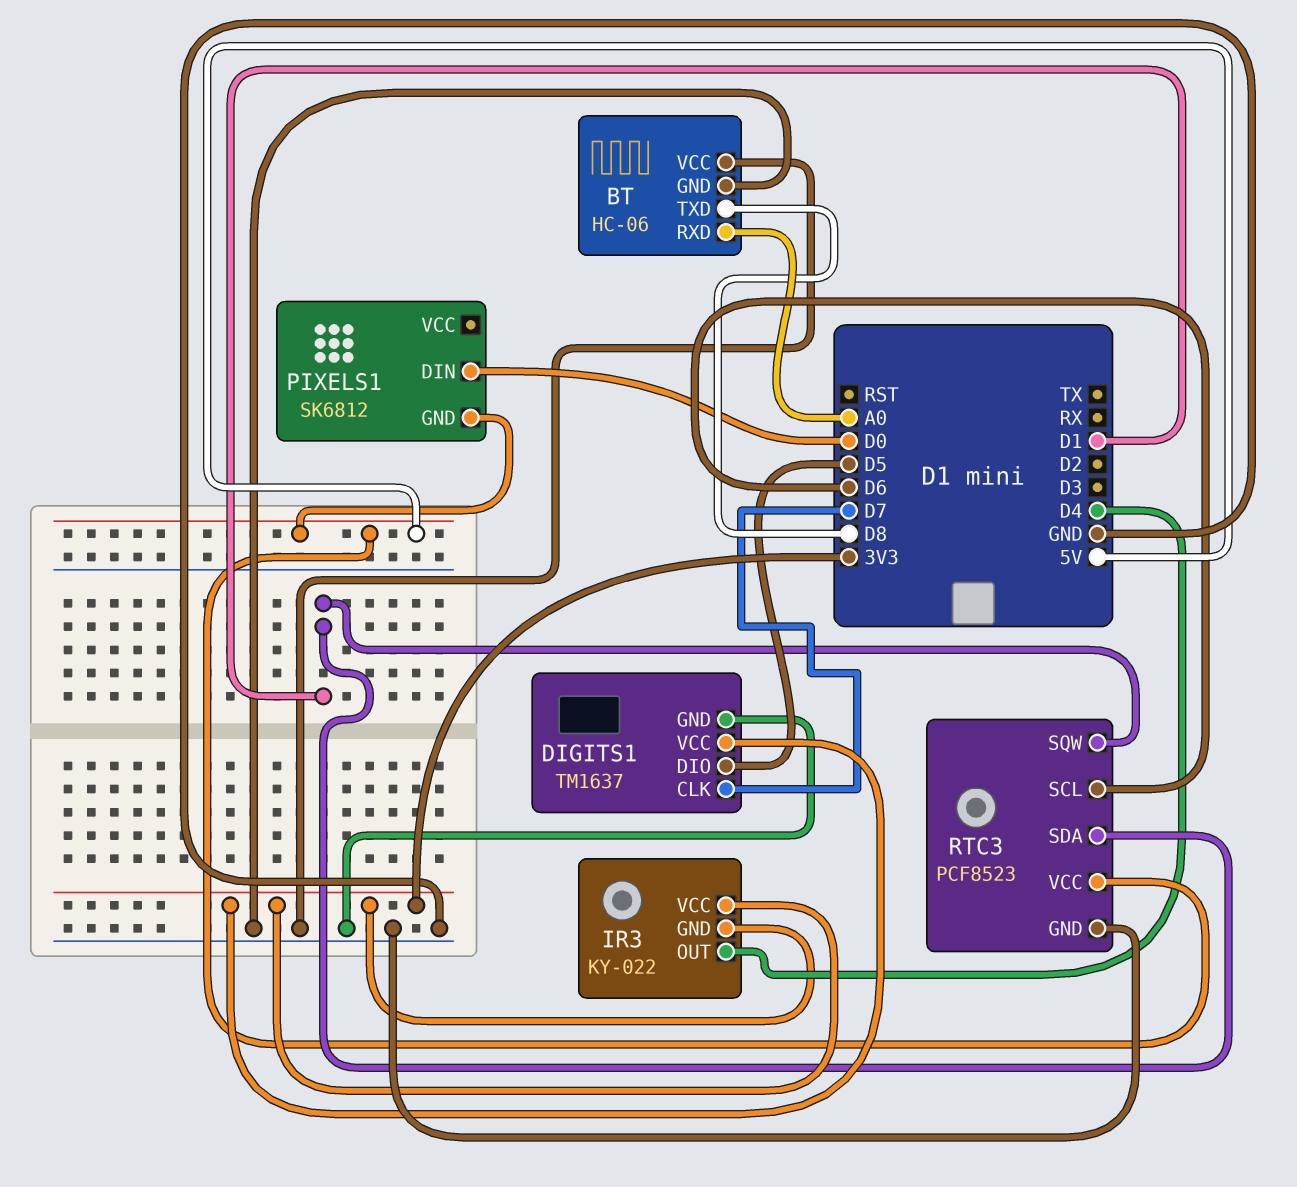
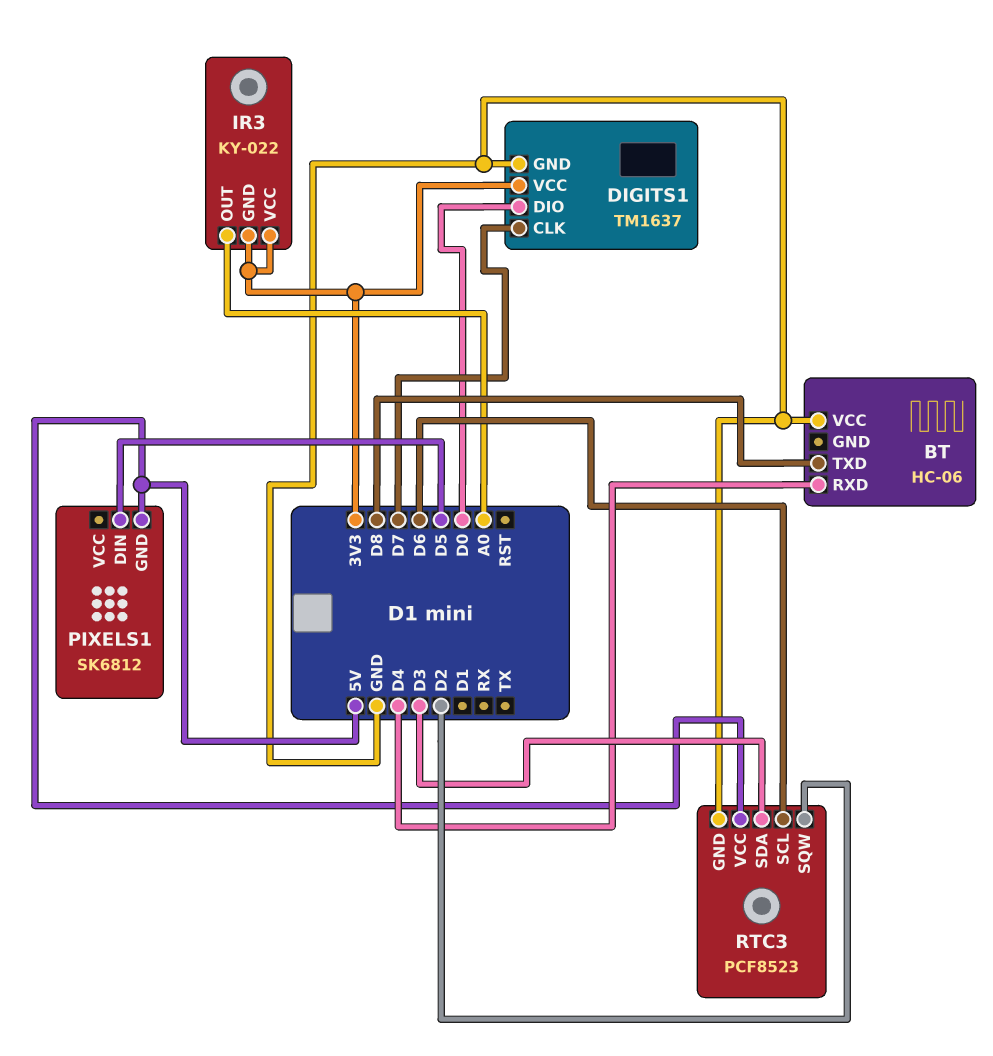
BT pin GND: GND -> none
BT pin RXD: A0 -> D4
DIGITS1 pin DIO: D5 -> D0
IR3 pin OUT: D4 -> A0
PIXELS1 pin DIN: D0 -> D5
RTC3 pin SDA: D1 -> D3
RTC3 pin SQW: D1 -> D2

